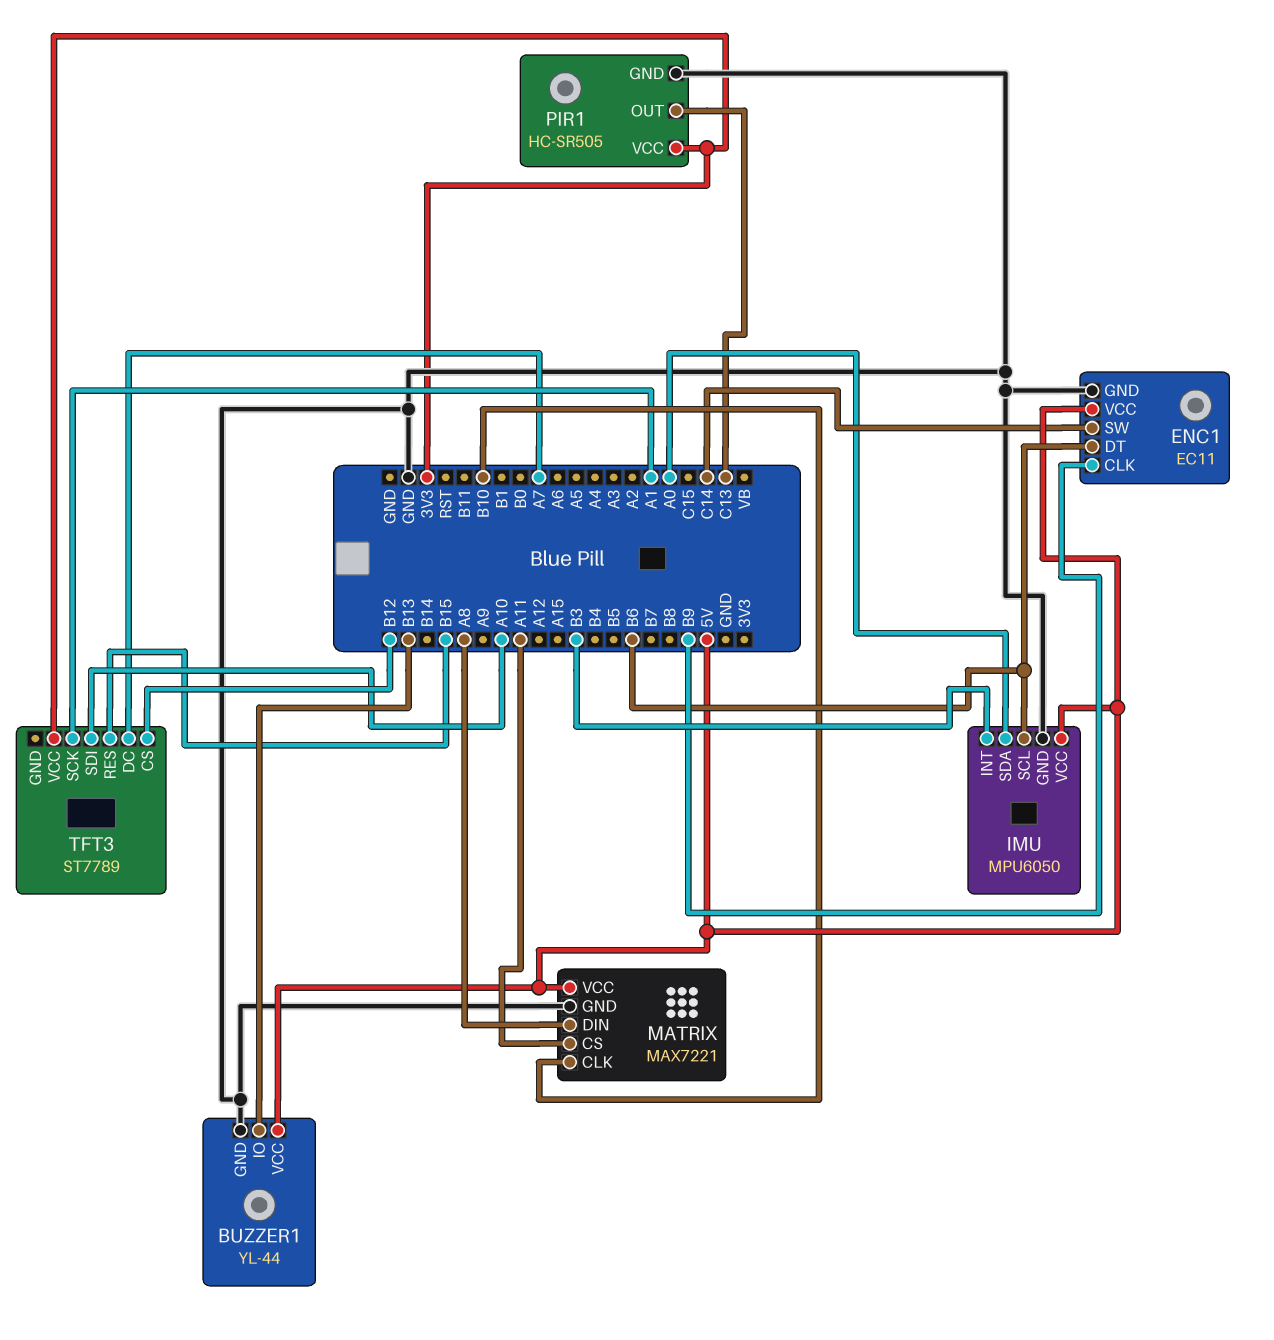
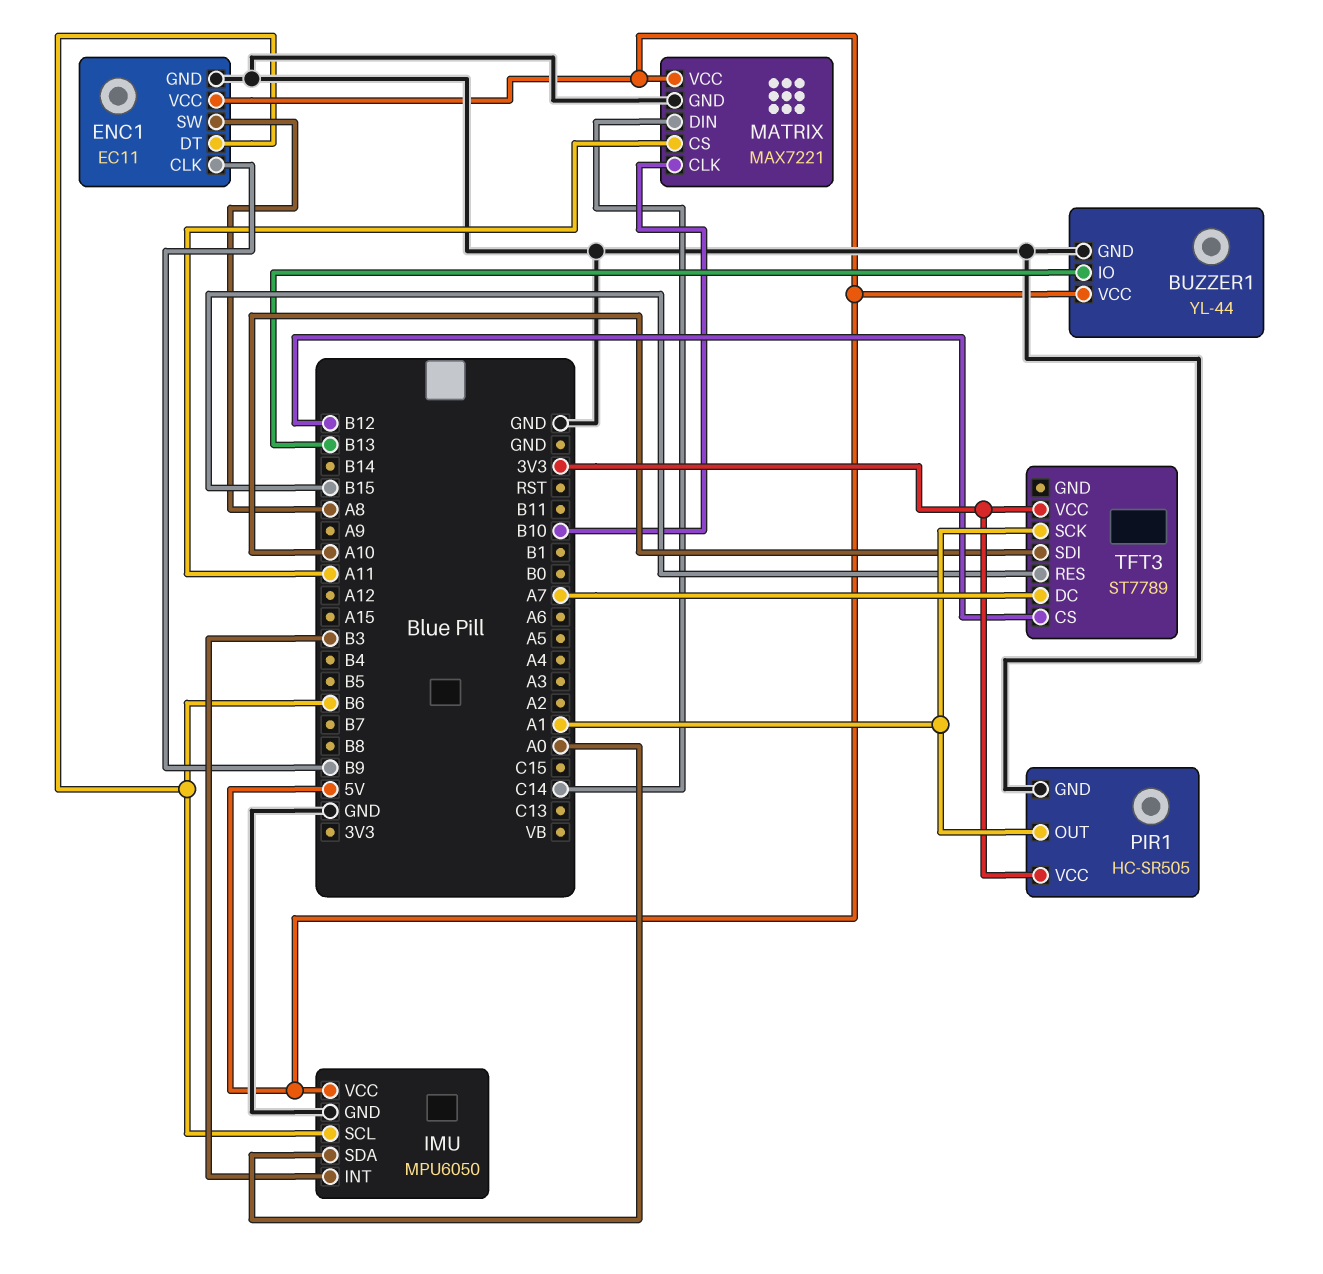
ENC1 pin SW: C14 -> A8
MATRIX pin DIN: A8 -> C14
PIR1 pin OUT: C13 -> A1

